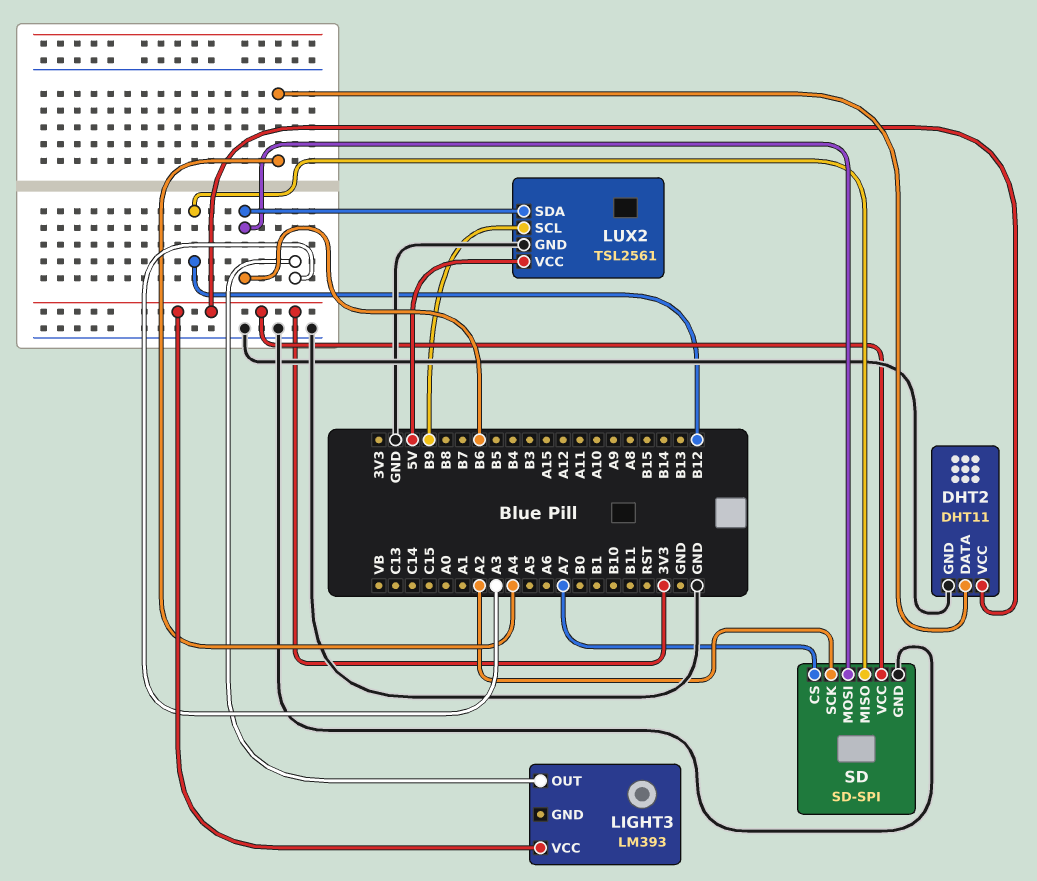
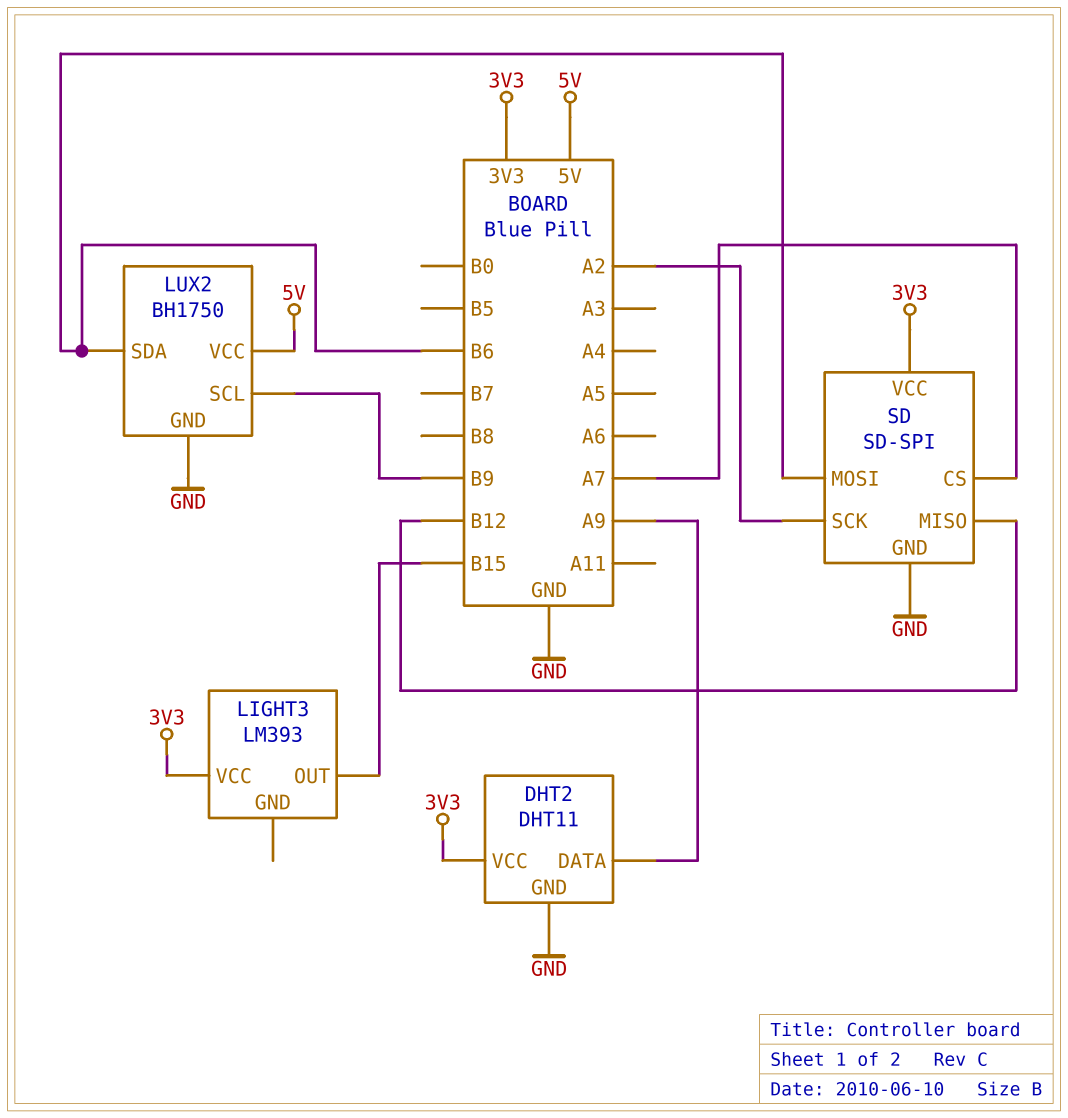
DHT2 pin DATA: A4 -> A9
LIGHT3 pin OUT: A3 -> B15
LUX2: TSL2561 -> BH1750

